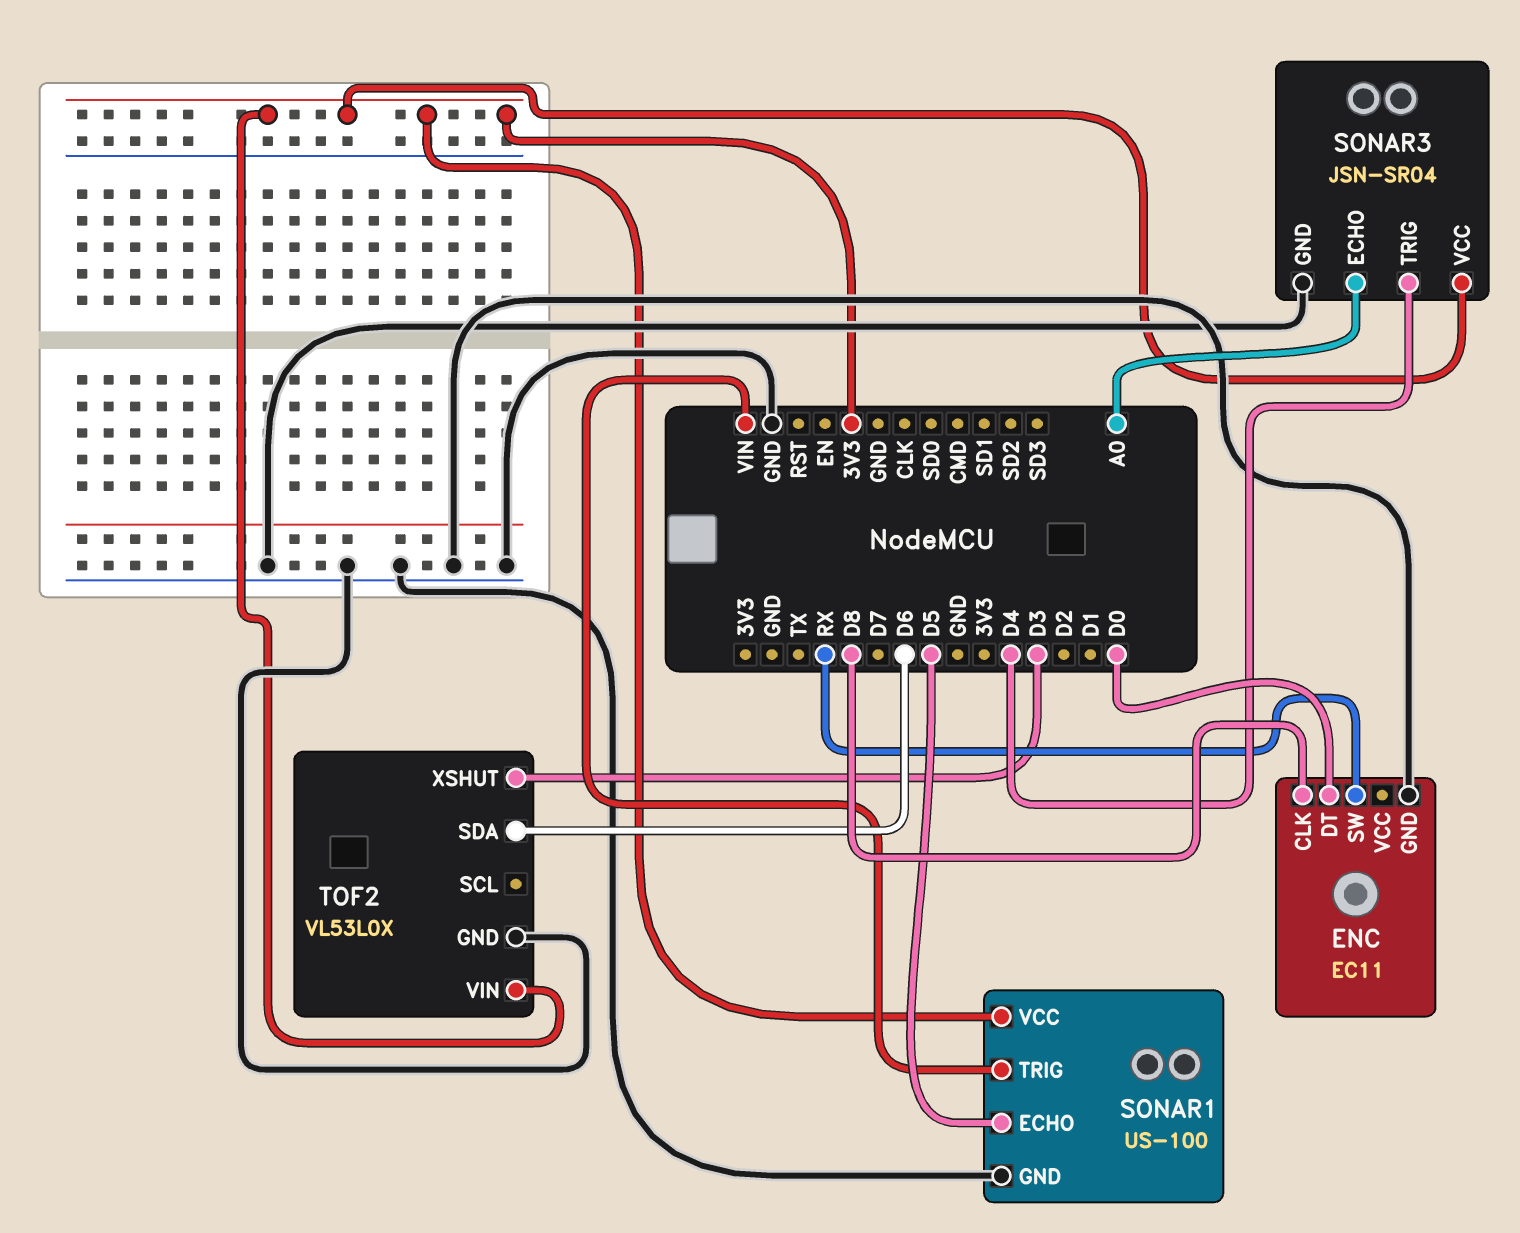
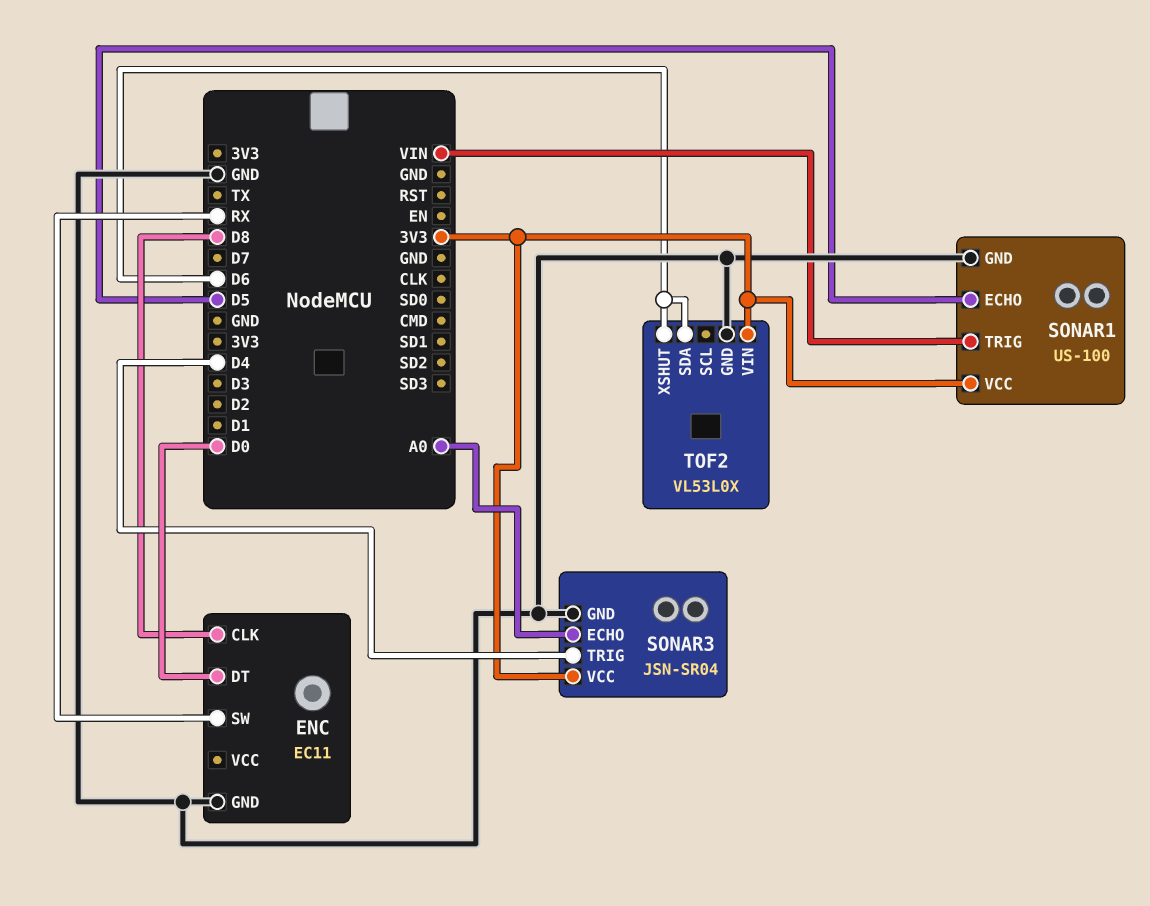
TOF2 pin XSHUT: D3 -> D6

